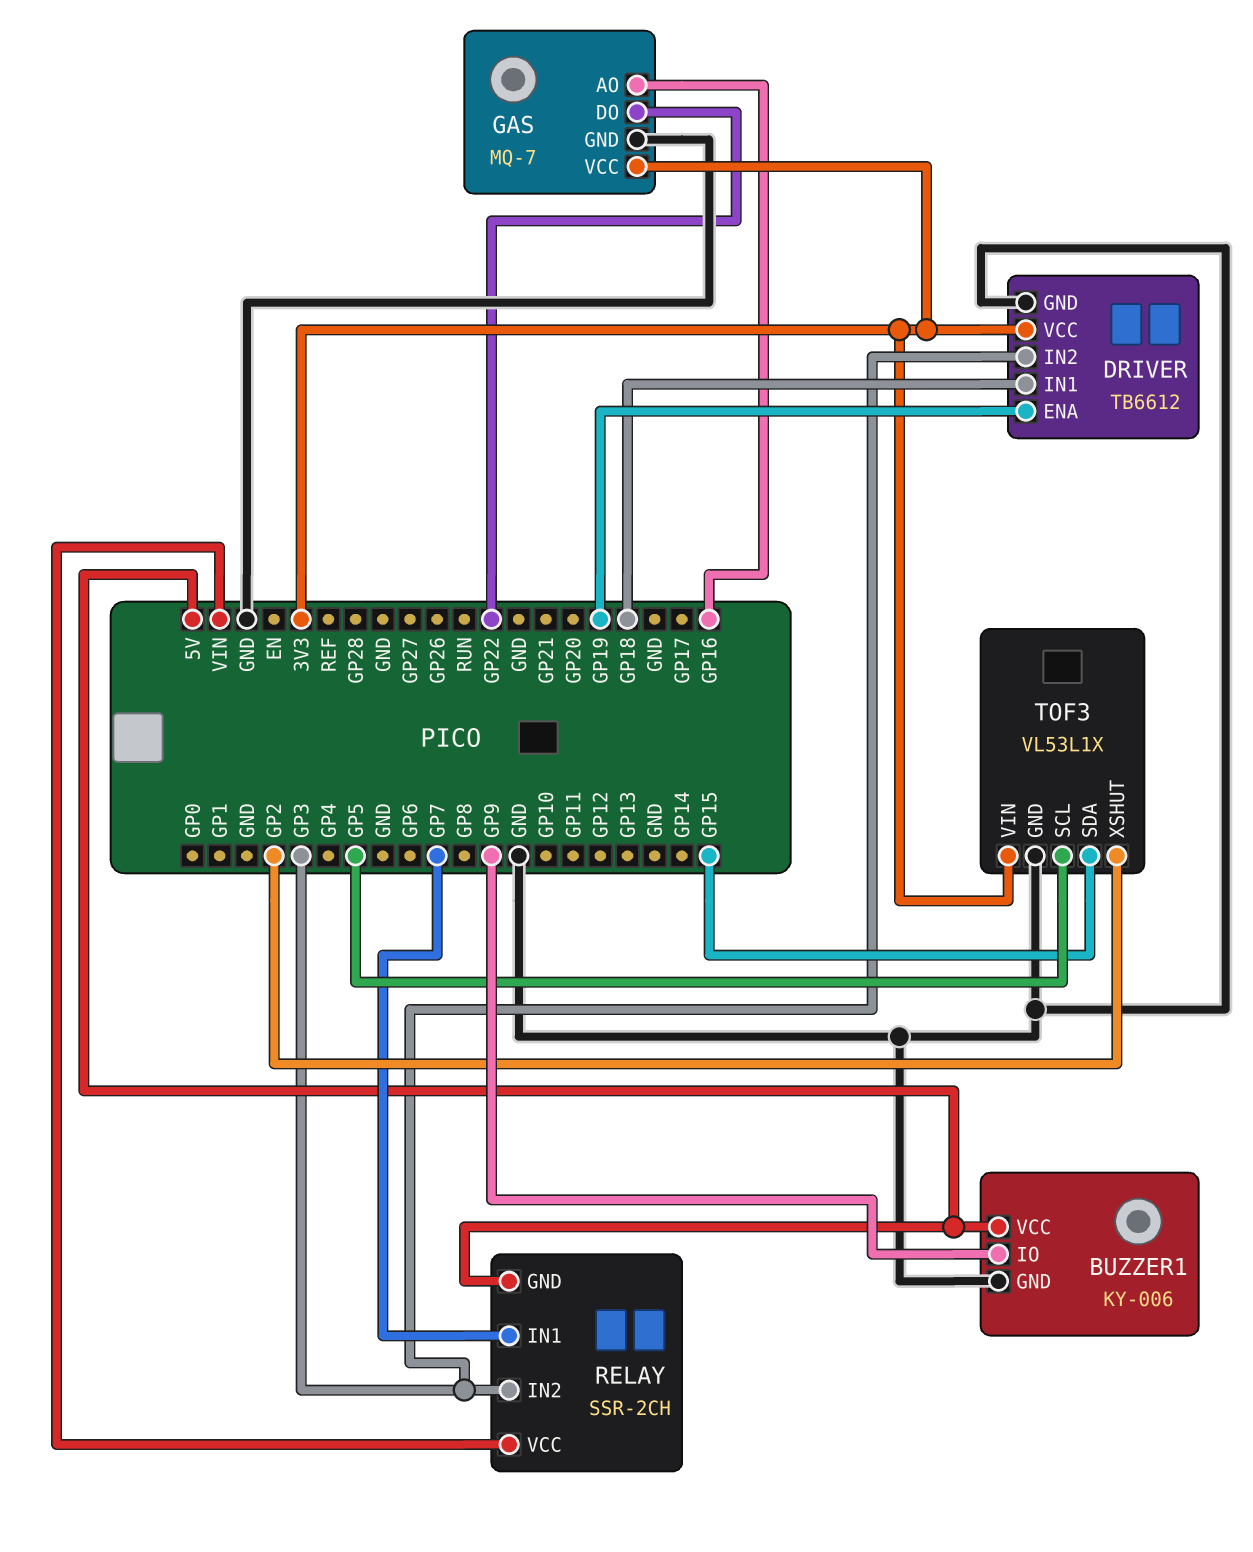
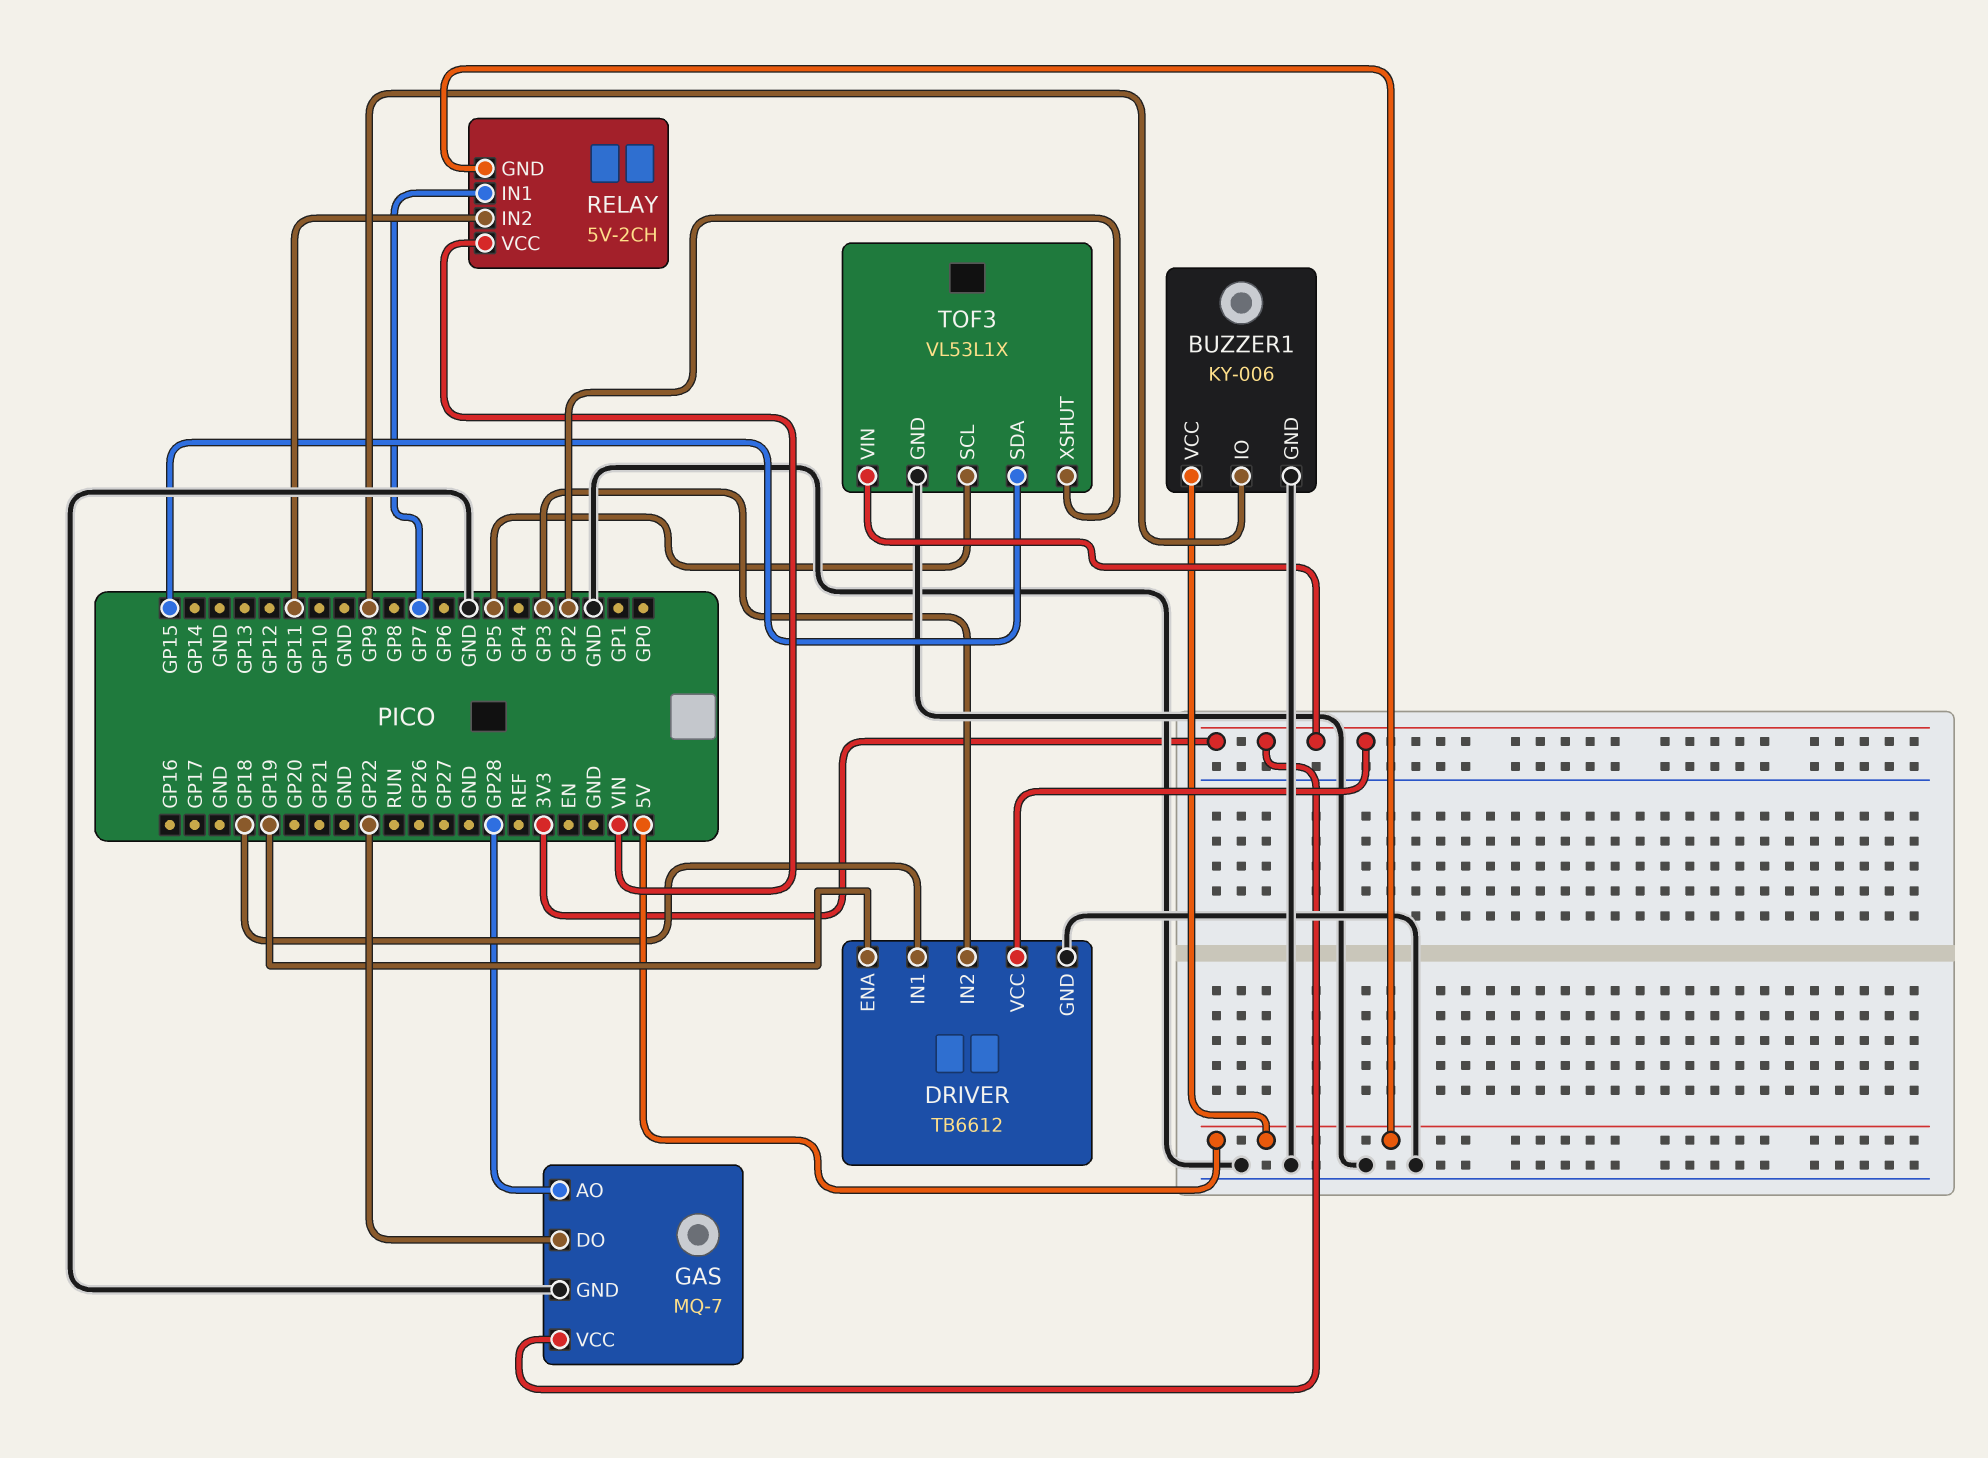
GAS pin AO: GP16 -> GP28
RELAY: SSR-2CH -> 5V-2CH
RELAY pin IN2: GP3 -> GP11

